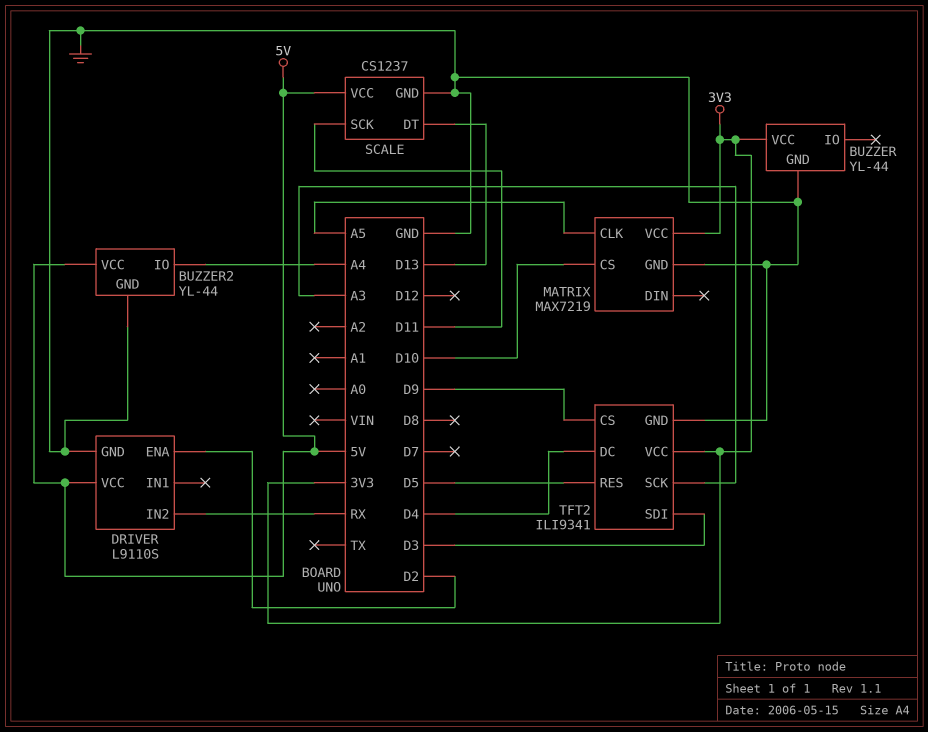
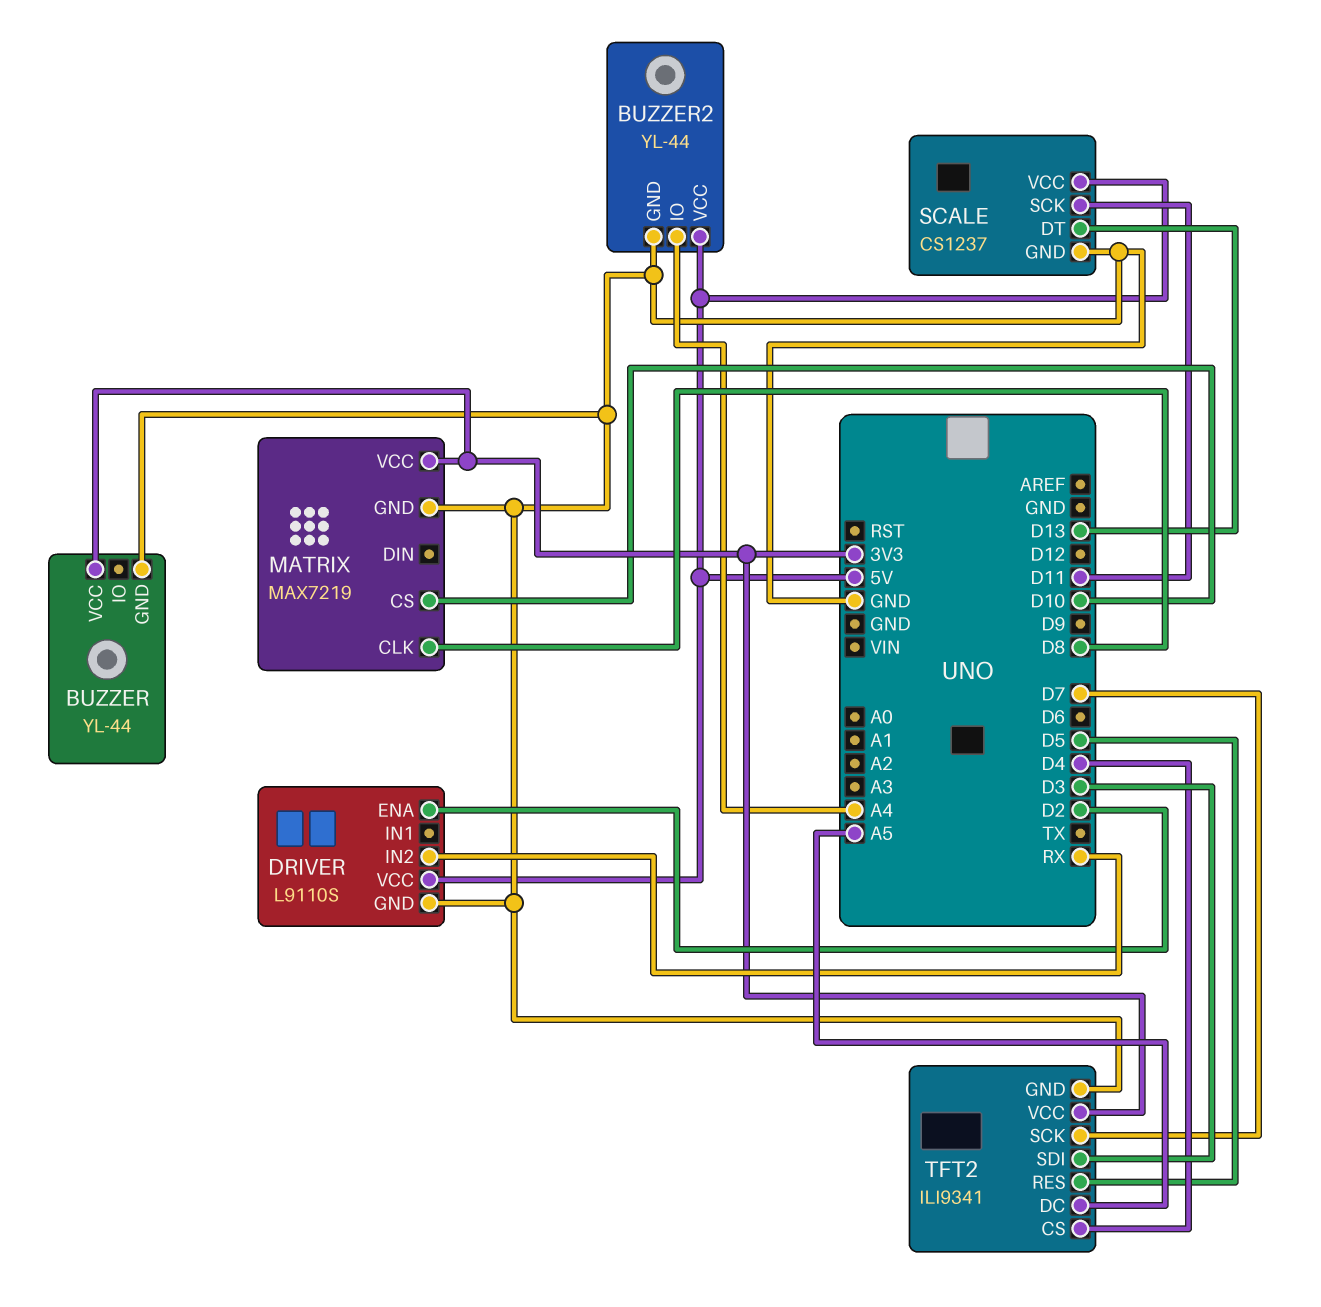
MATRIX pin CLK: A5 -> D8
TFT2 pin CS: D9 -> D4
TFT2 pin DC: D4 -> A5
TFT2 pin SCK: A3 -> D7

